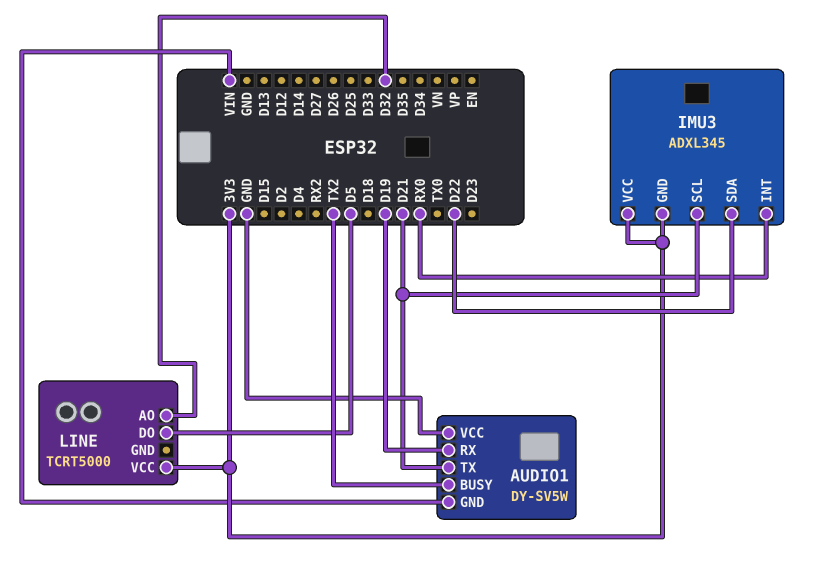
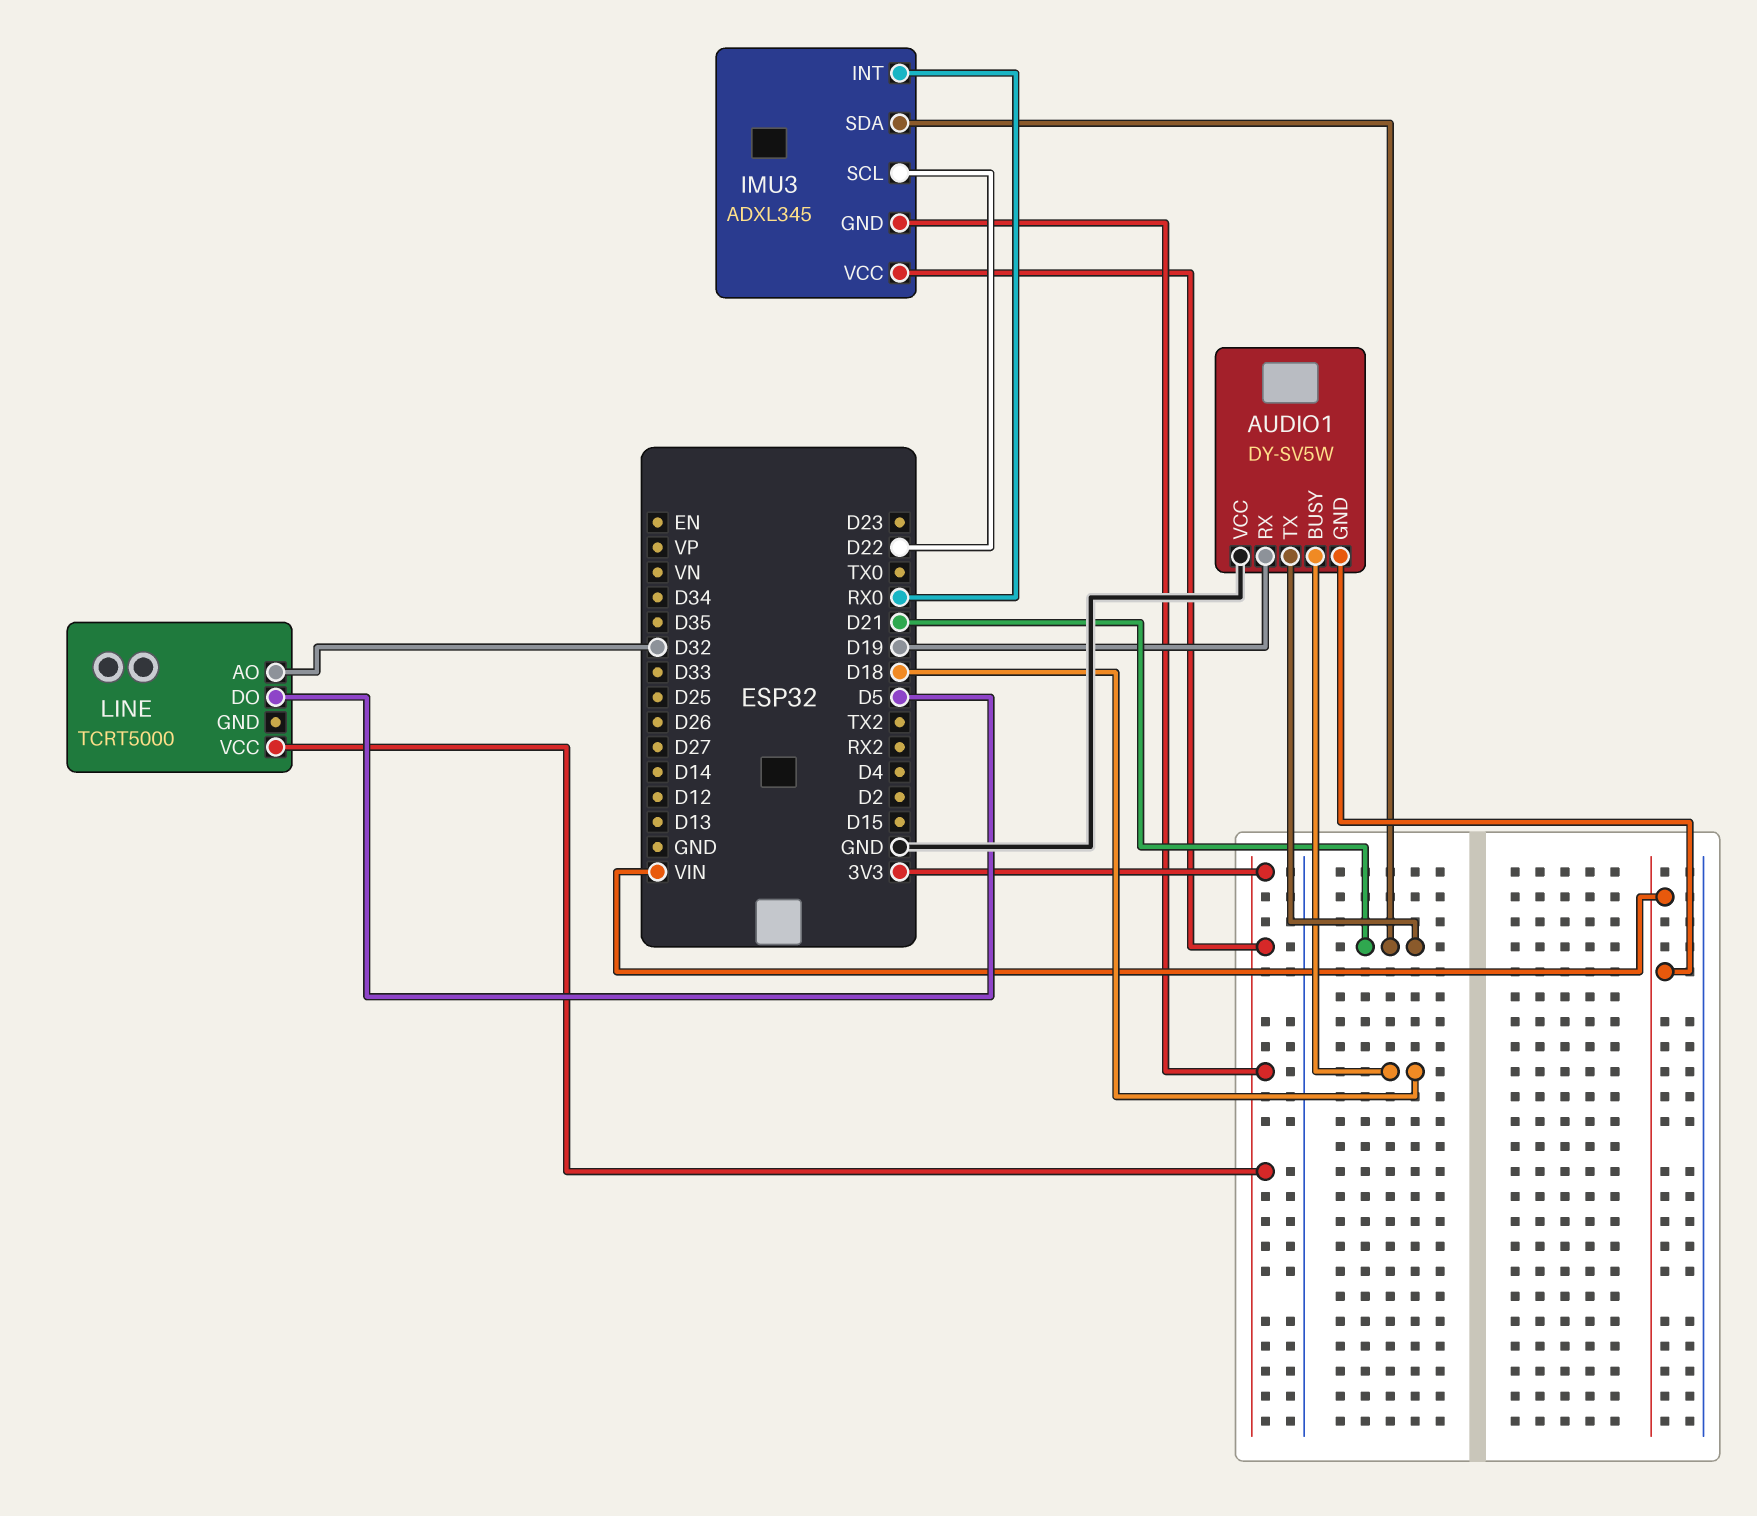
AUDIO1 pin BUSY: TX2 -> D18
IMU3 pin SCL: D21 -> D22
IMU3 pin SDA: D22 -> D21

